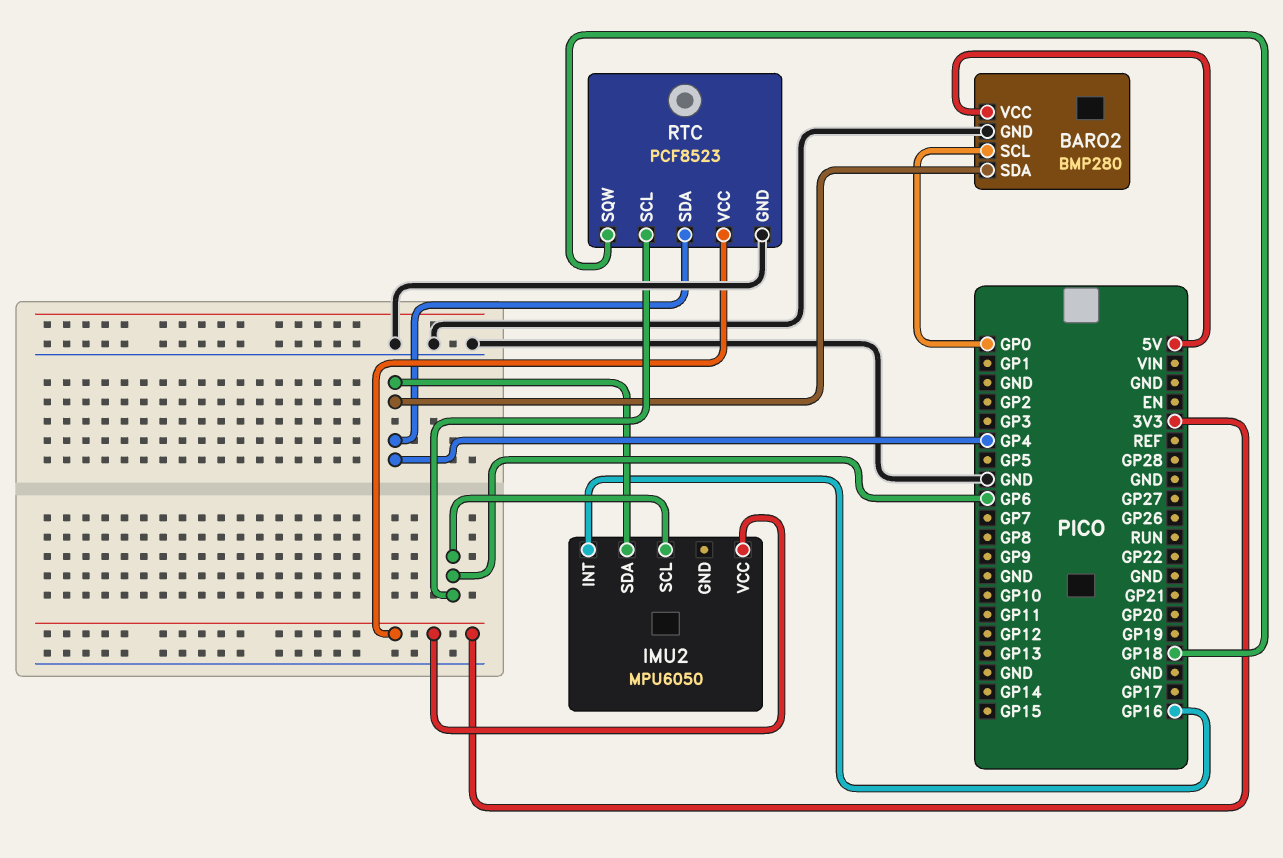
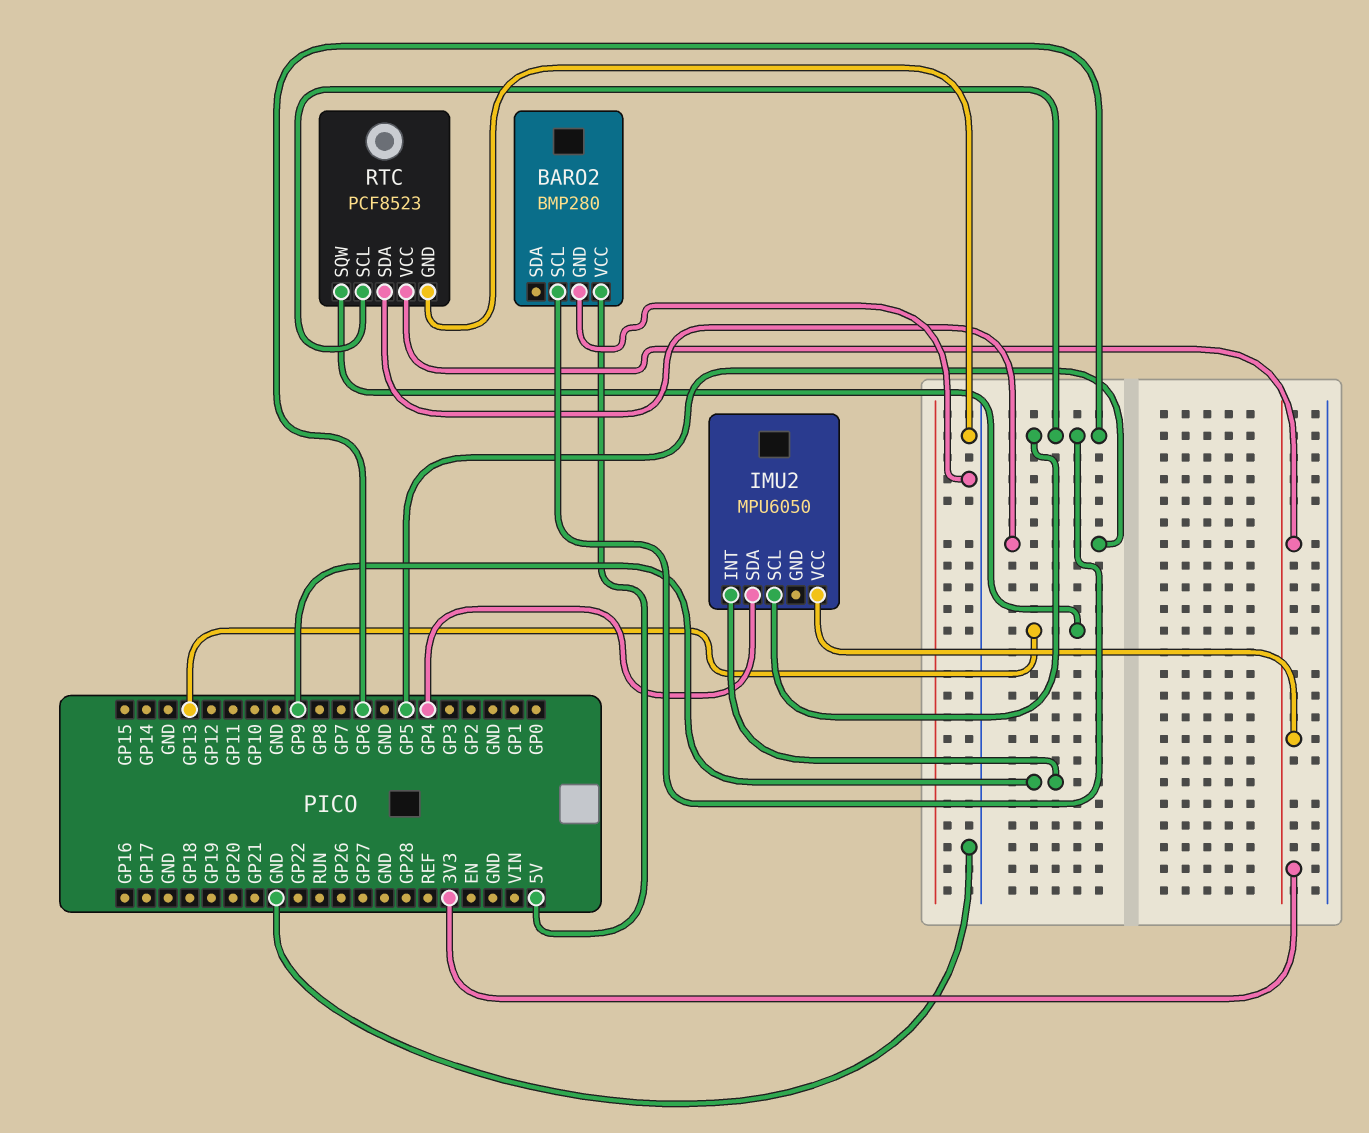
BARO2 pin SCL: GP0 -> GP6
BARO2 pin SDA: GP4 -> none
IMU2 pin INT: GP16 -> GP9
RTC pin SDA: GP4 -> GP5
RTC pin SQW: GP18 -> GP13

